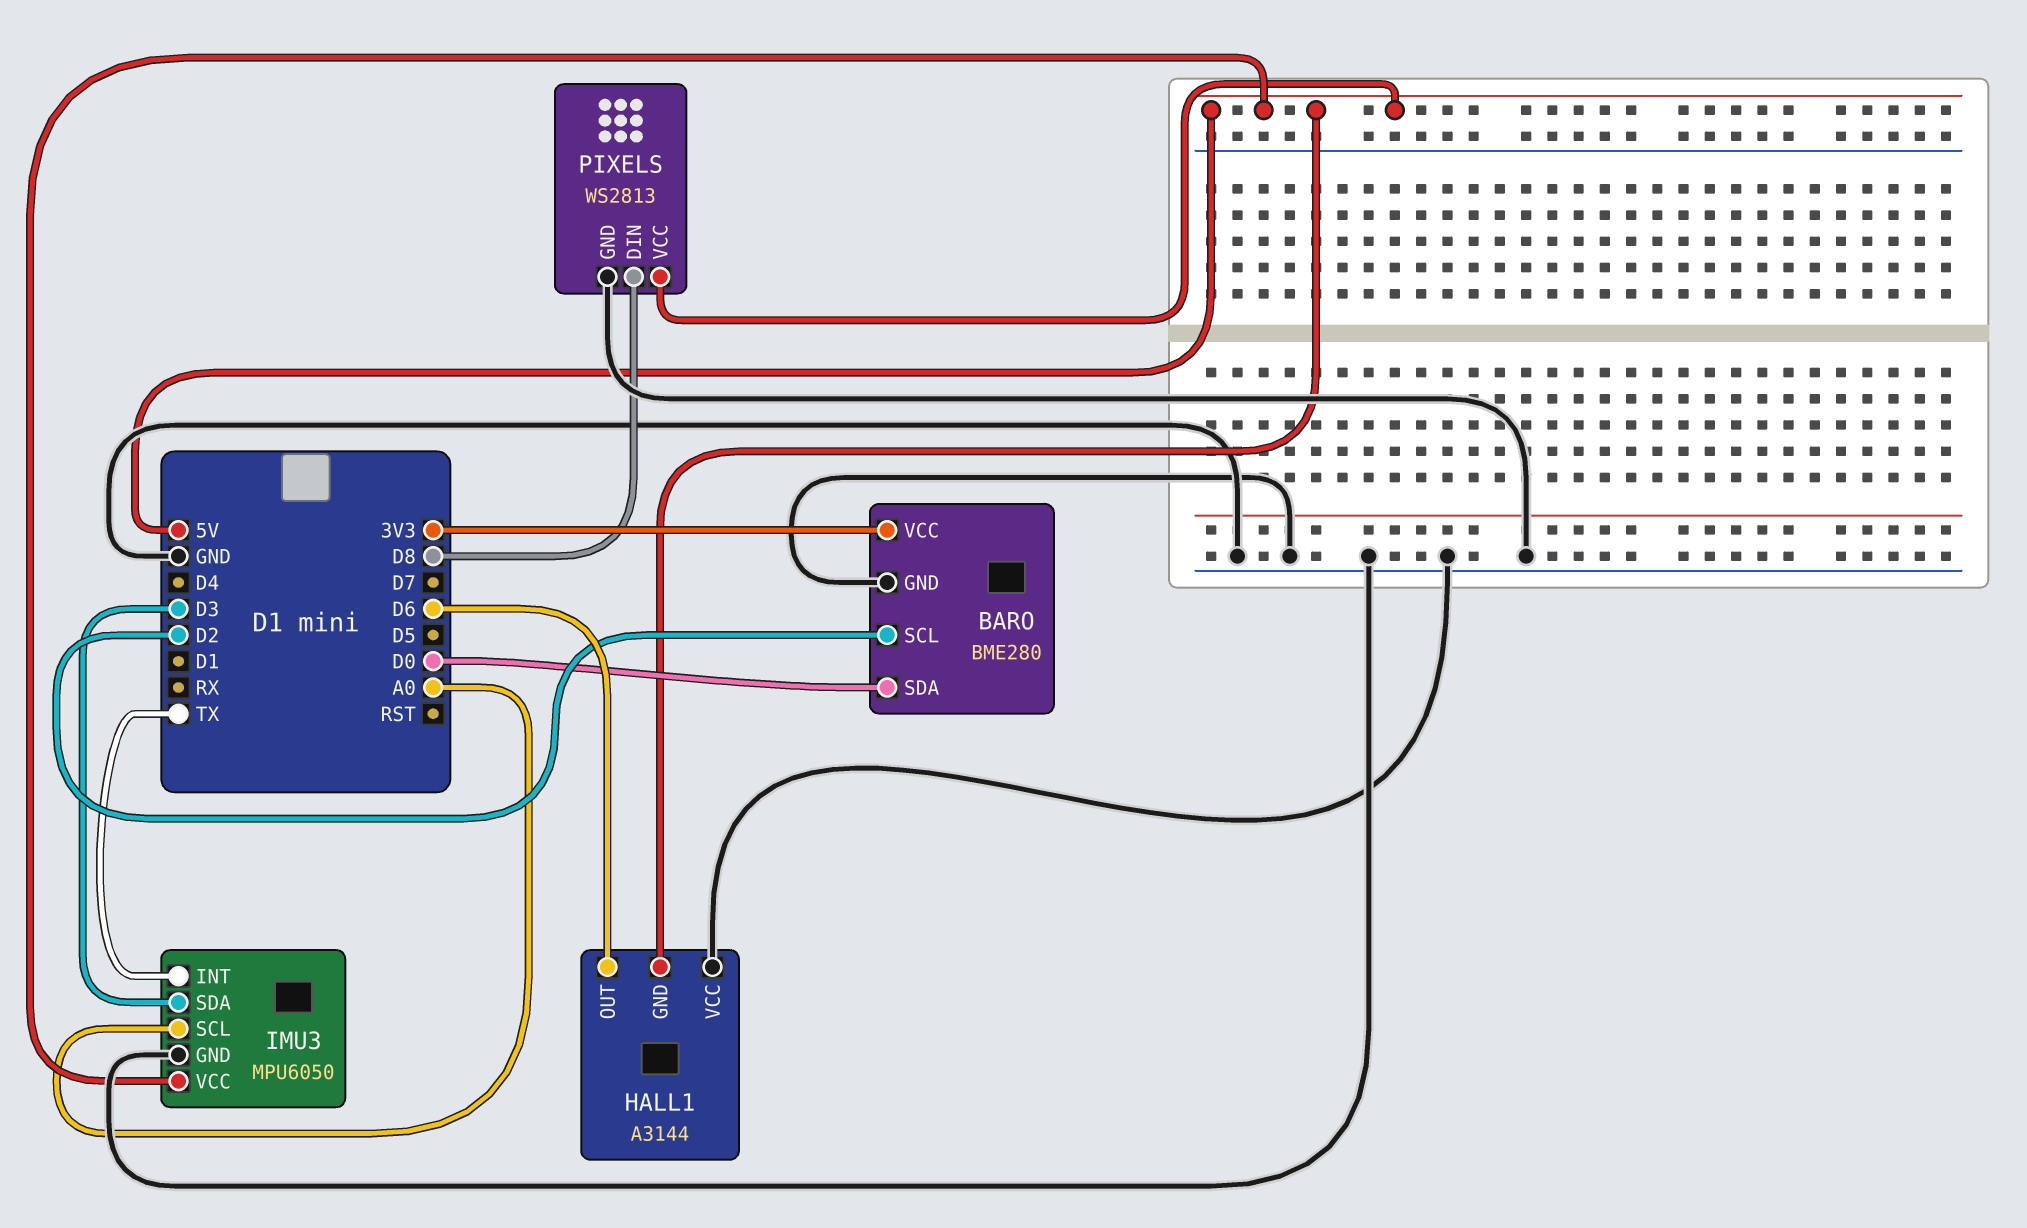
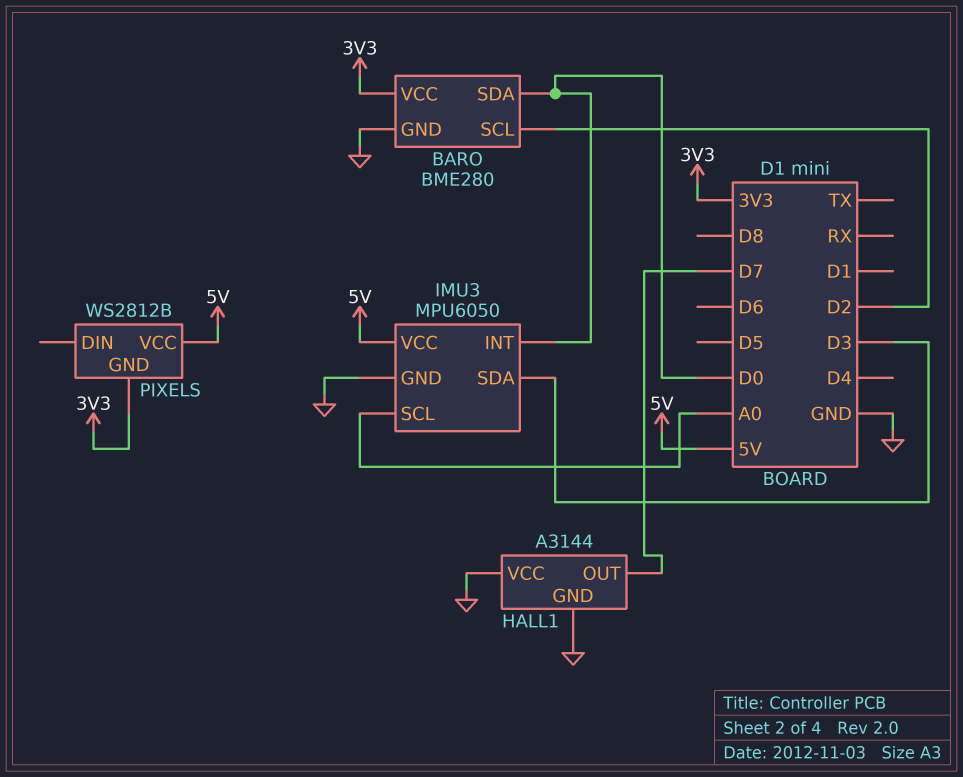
HALL1 pin GND: 5V -> GND
HALL1 pin OUT: D6 -> D7
IMU3 pin INT: TX -> D0
PIXELS: WS2813 -> WS2812B
PIXELS pin DIN: D8 -> none
PIXELS pin GND: GND -> 3V3

